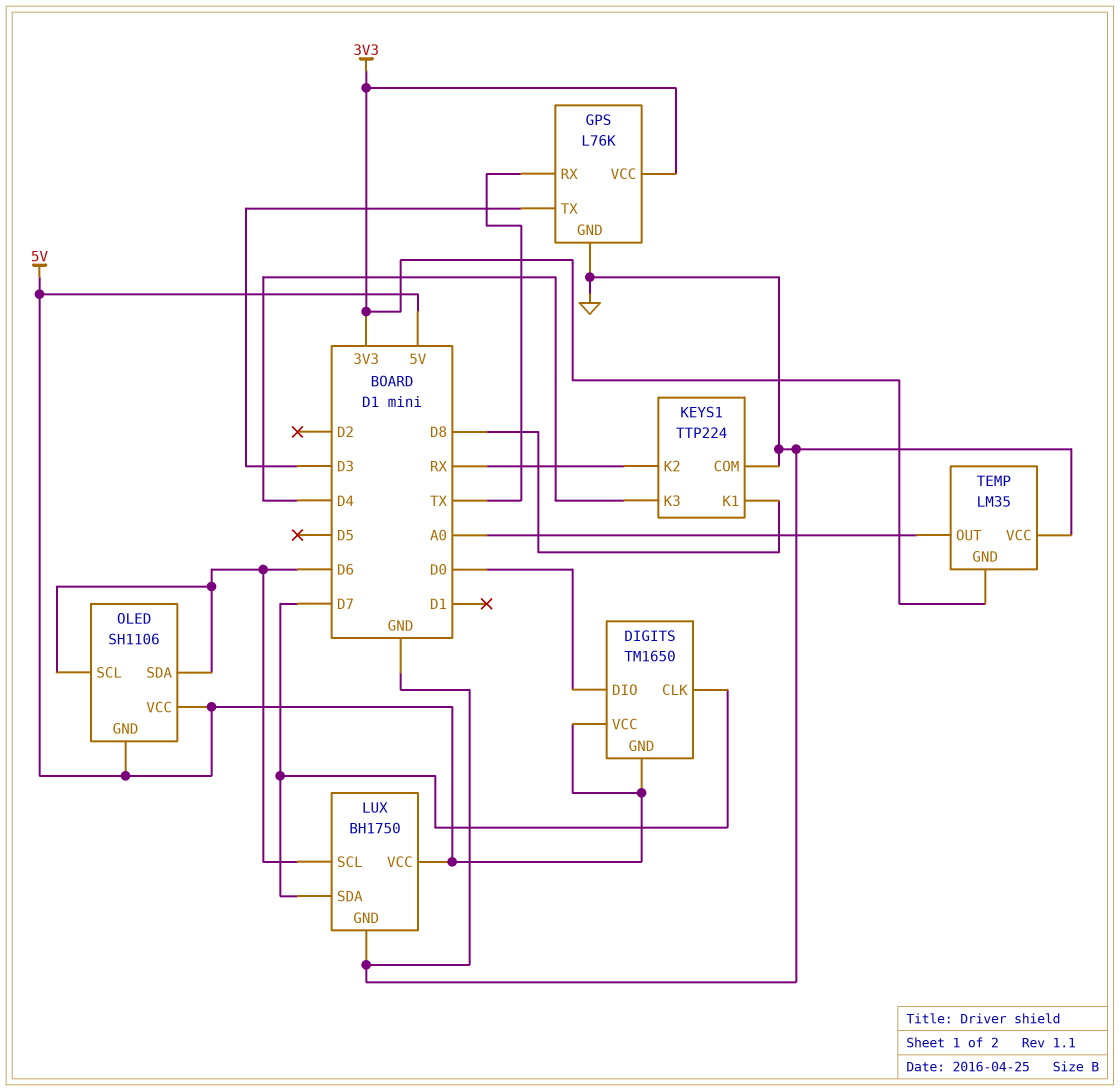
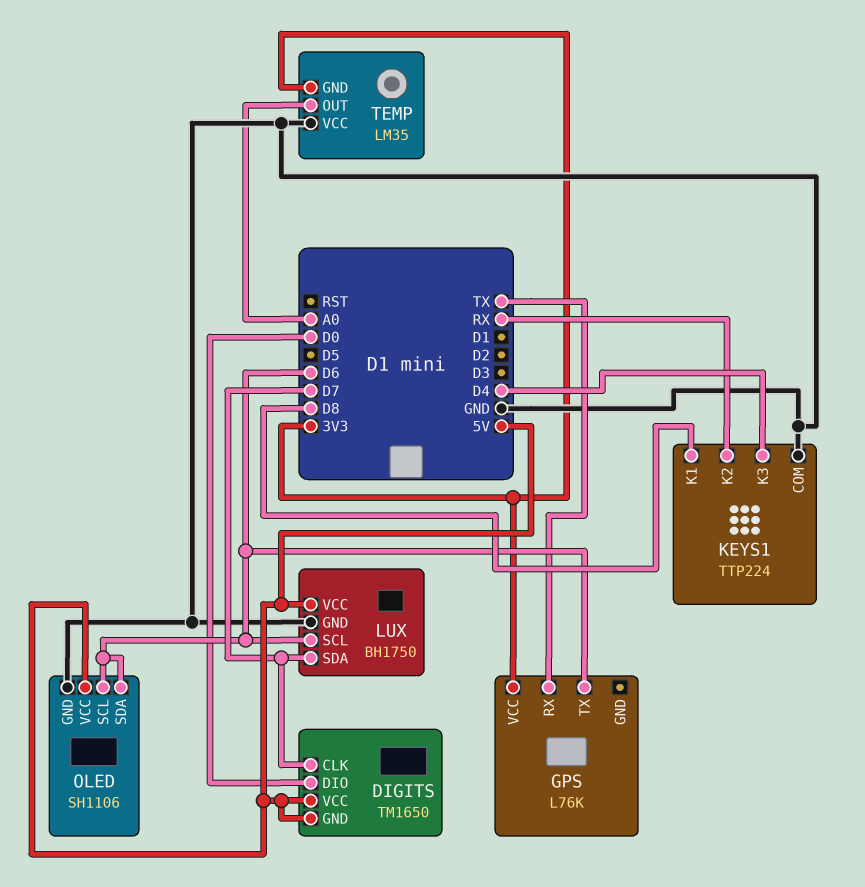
GPS pin GND: GND -> none
GPS pin TX: D3 -> D6
OLED pin GND: 5V -> GND

